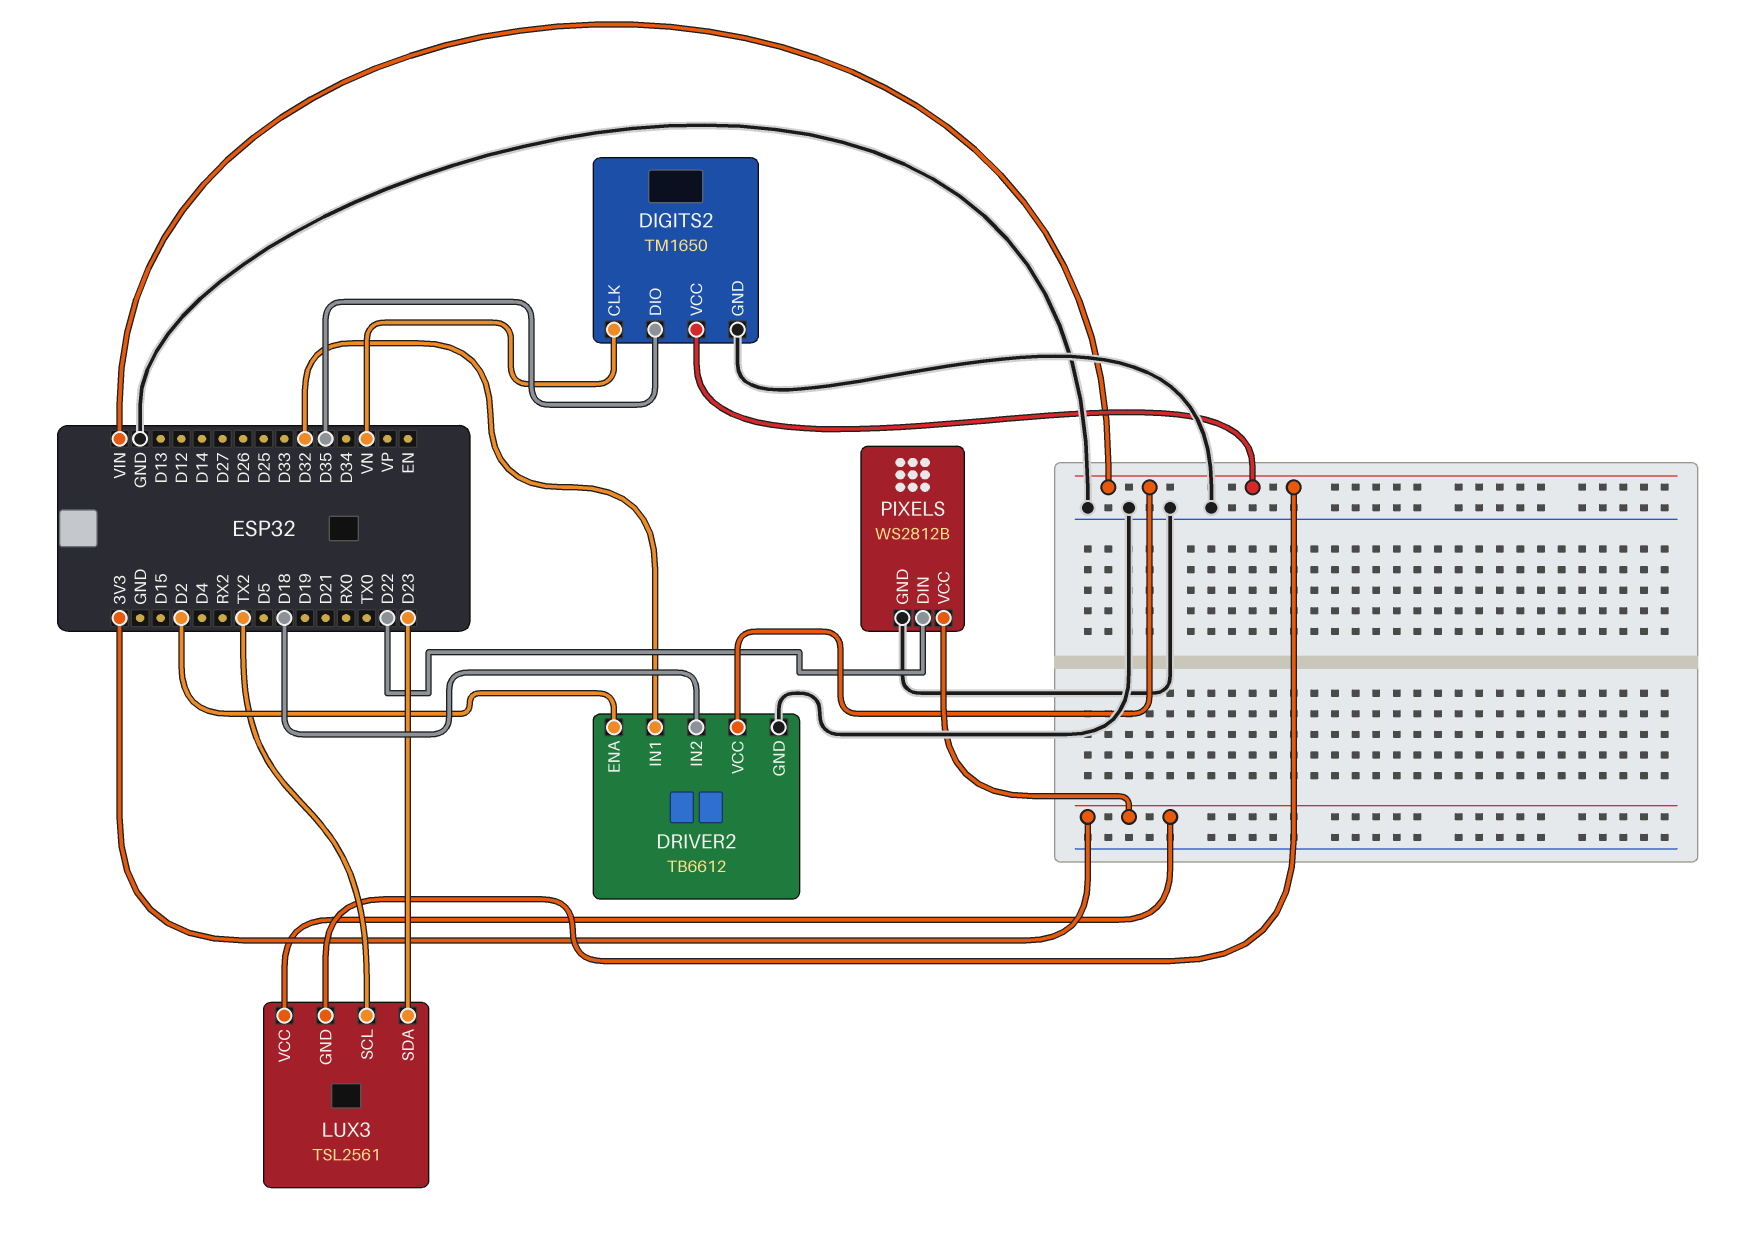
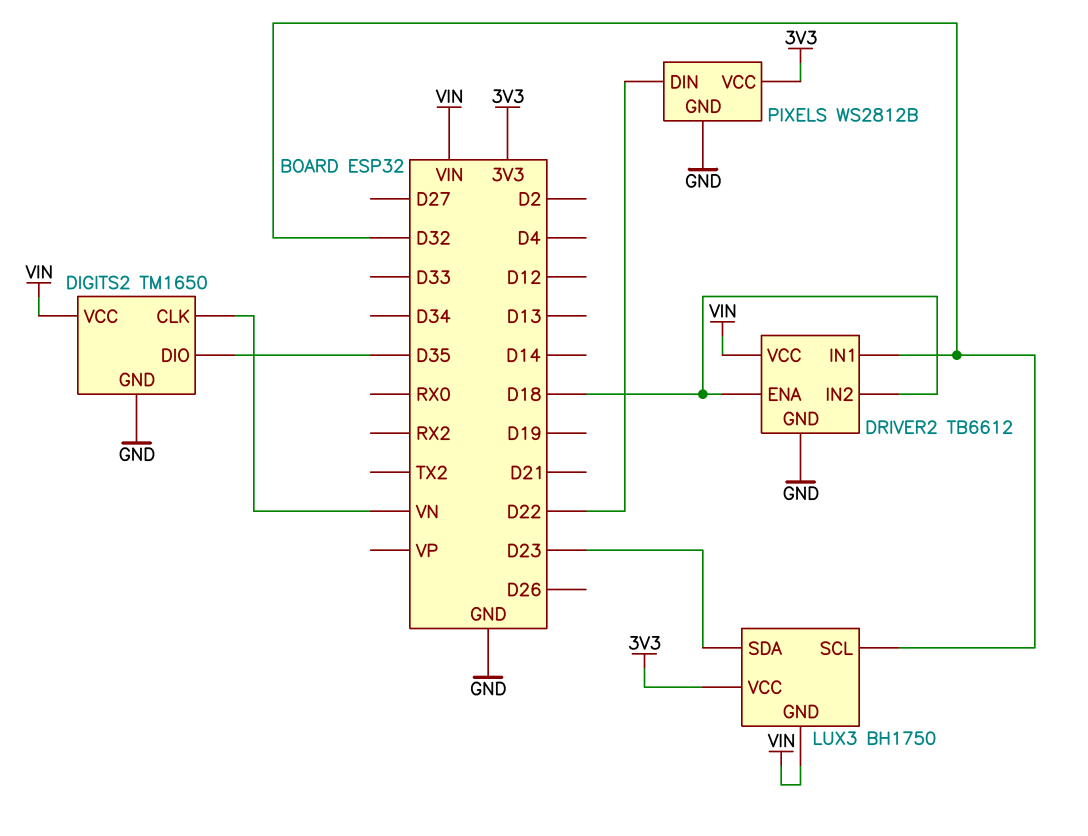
DRIVER2 pin ENA: D2 -> D18
LUX3: TSL2561 -> BH1750
LUX3 pin SCL: TX2 -> D32

